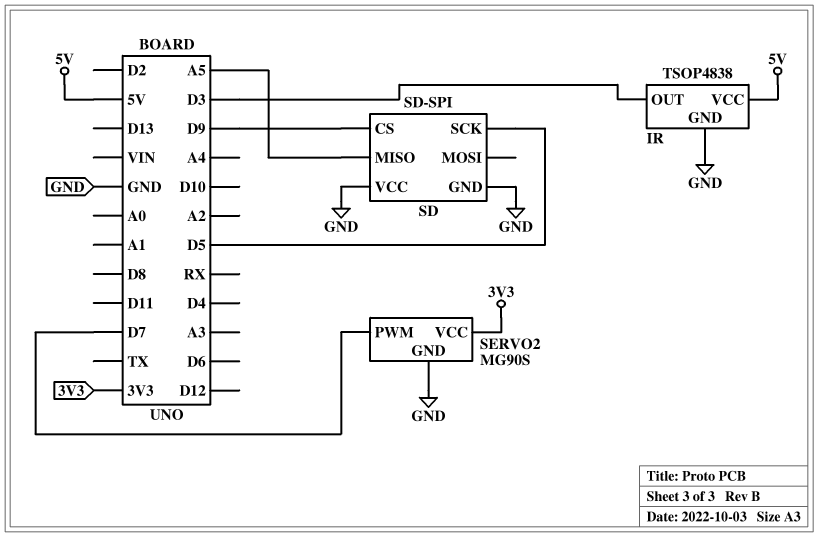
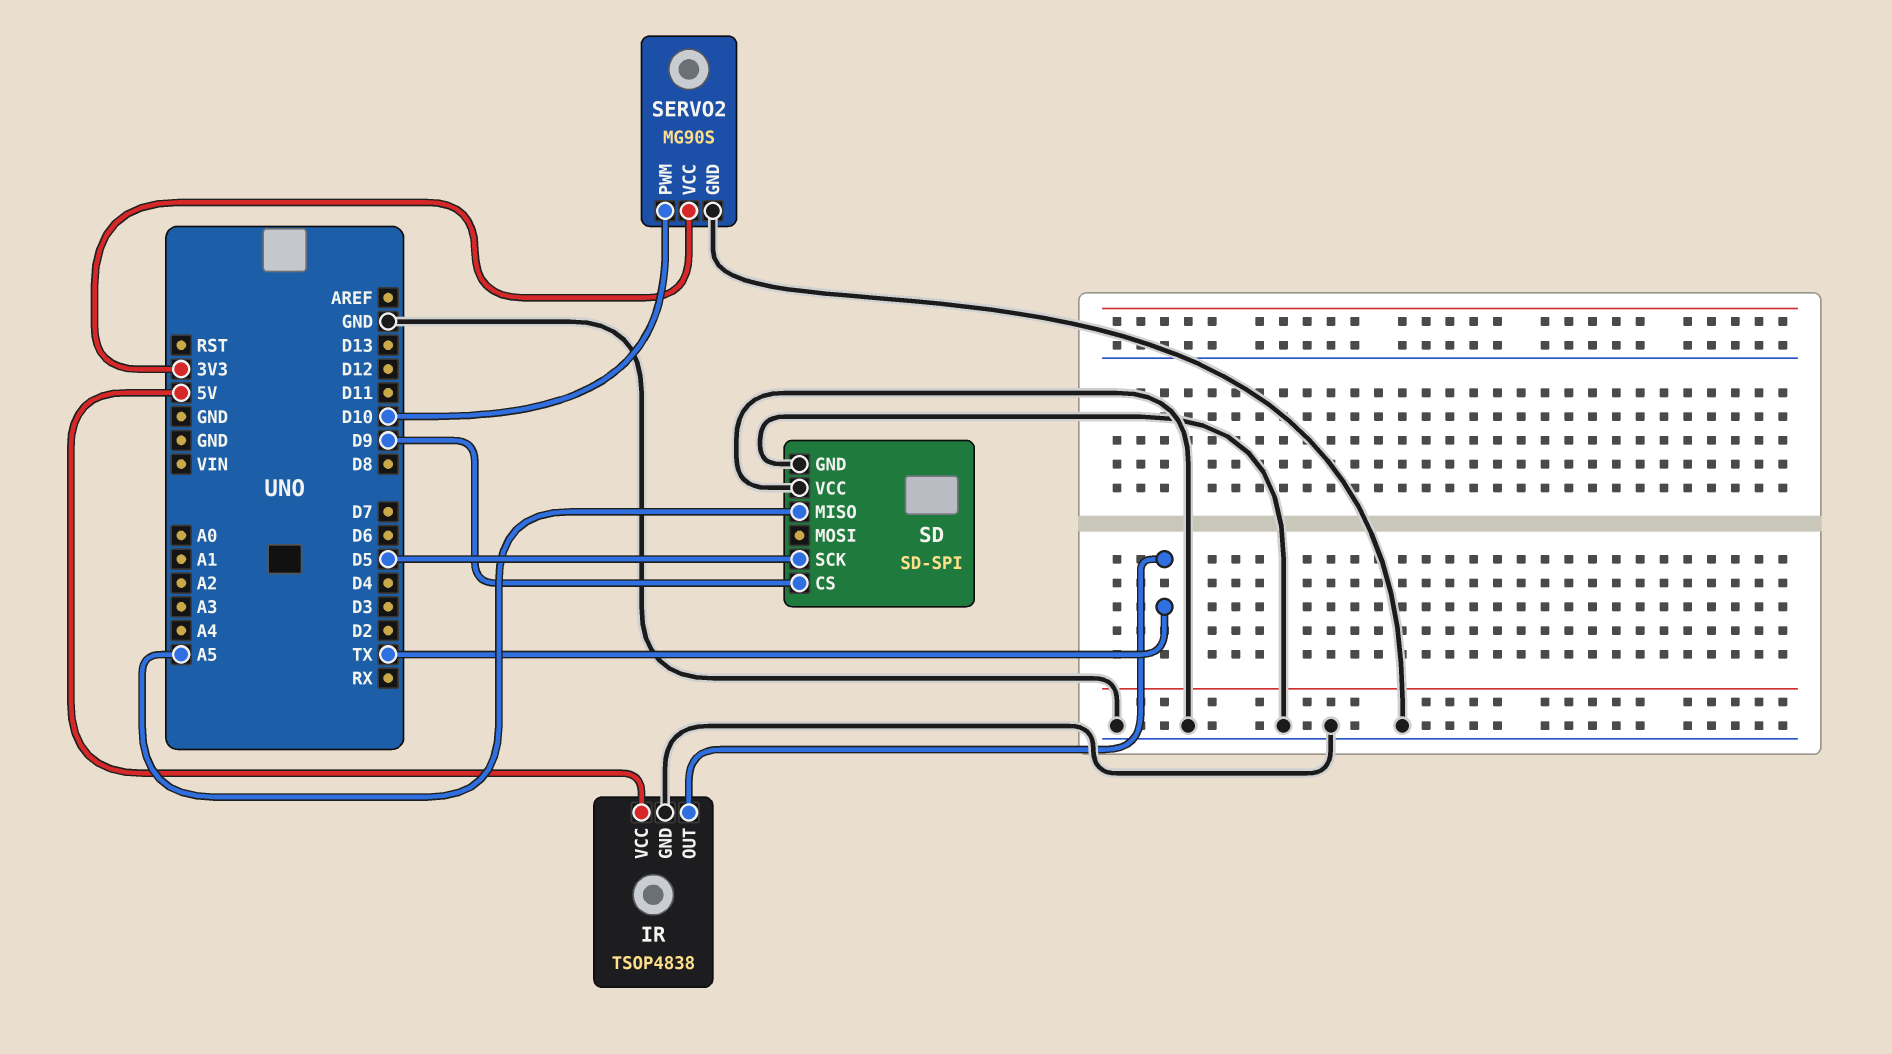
IR pin OUT: D3 -> TX
SERVO2 pin PWM: D7 -> D10

